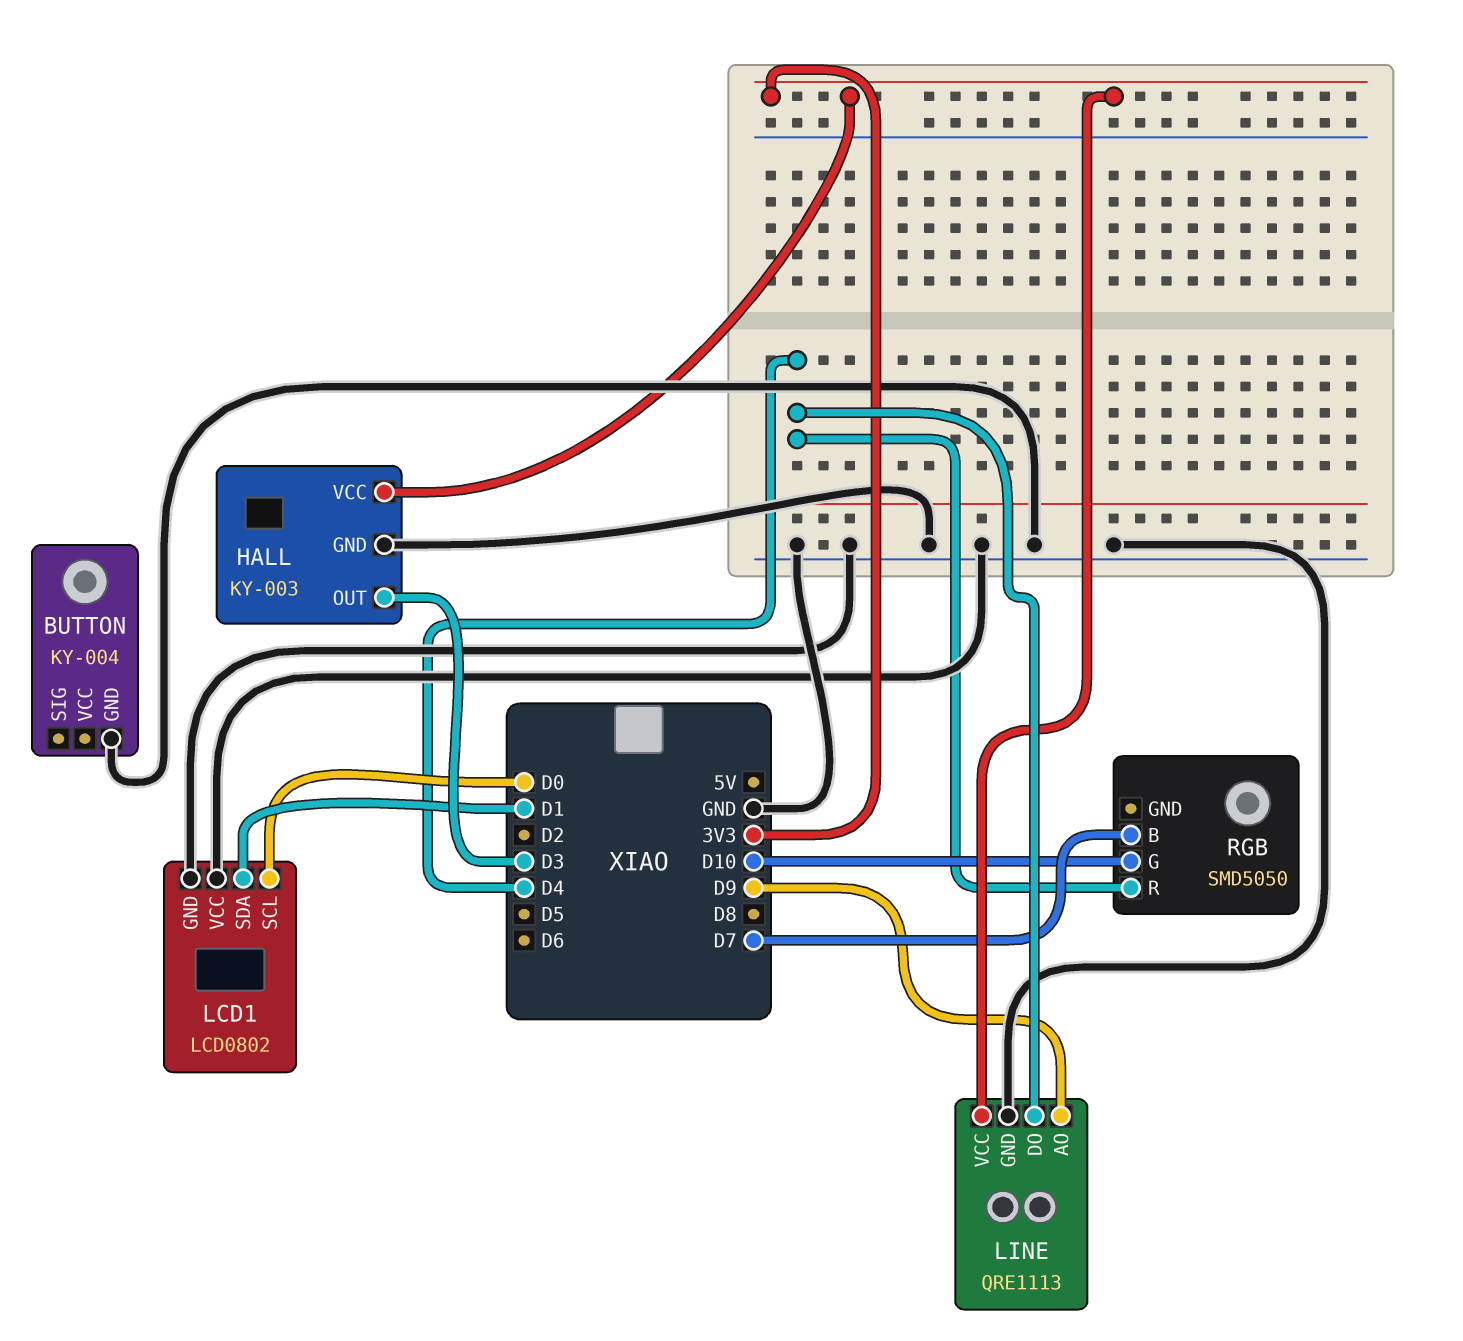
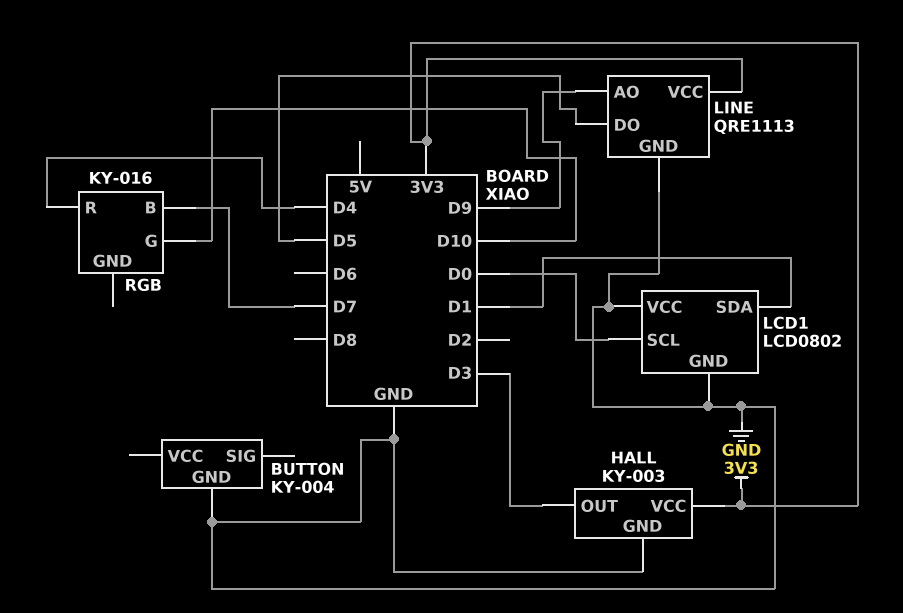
LINE pin DO: D4 -> D5
RGB: SMD5050 -> KY-016

